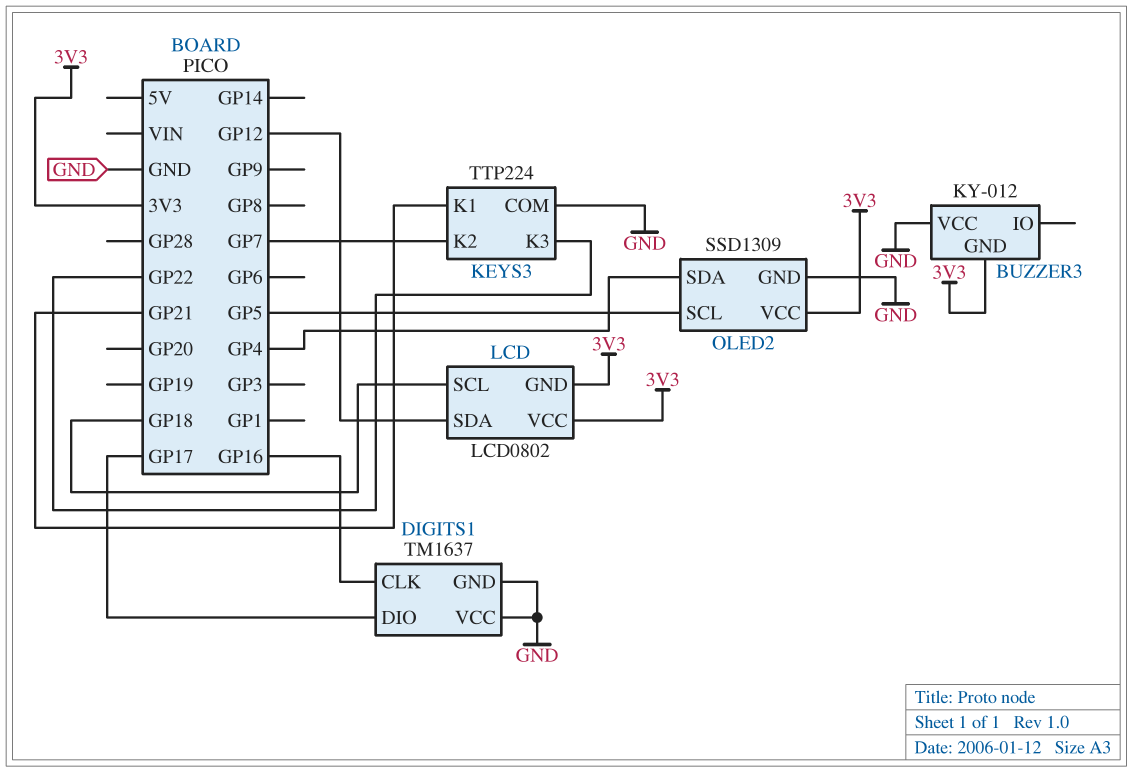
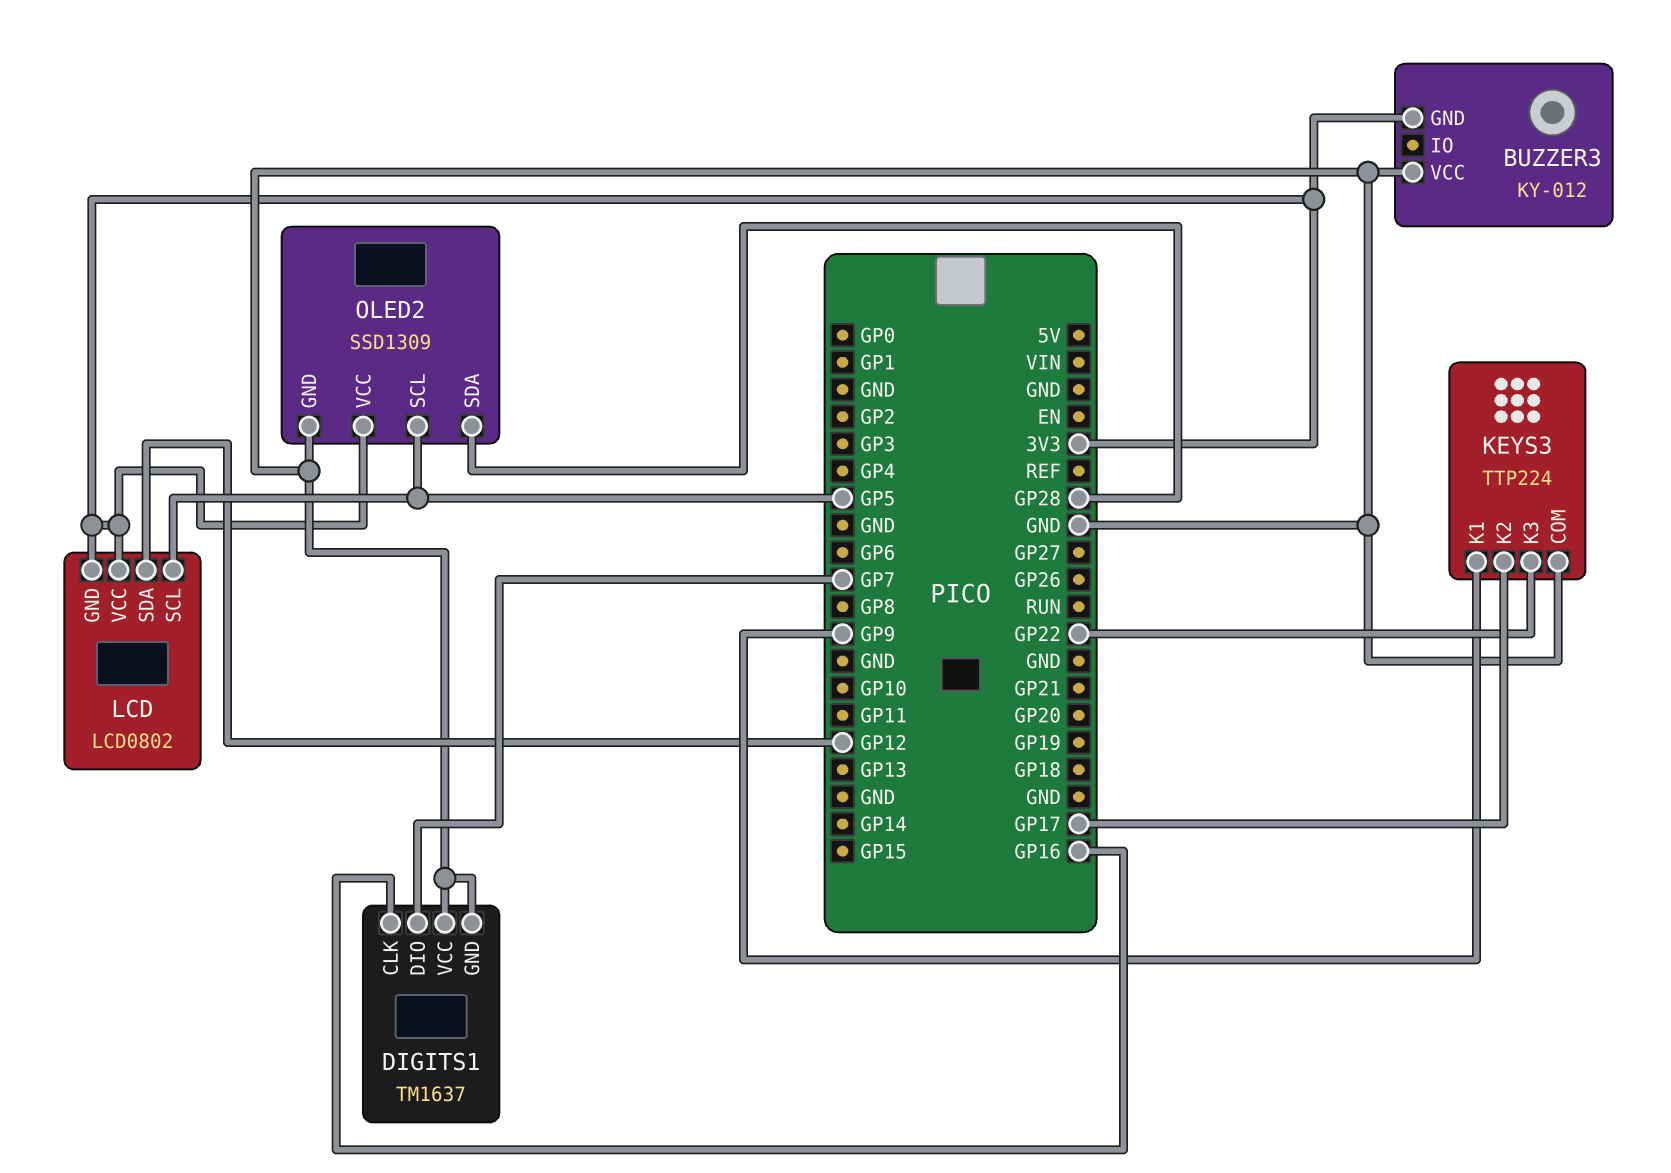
DIGITS1 pin DIO: GP17 -> GP7
KEYS3 pin K1: GP21 -> GP9
KEYS3 pin K2: GP7 -> GP17
LCD pin SCL: GP18 -> GP5
OLED2 pin SDA: GP4 -> GP28

